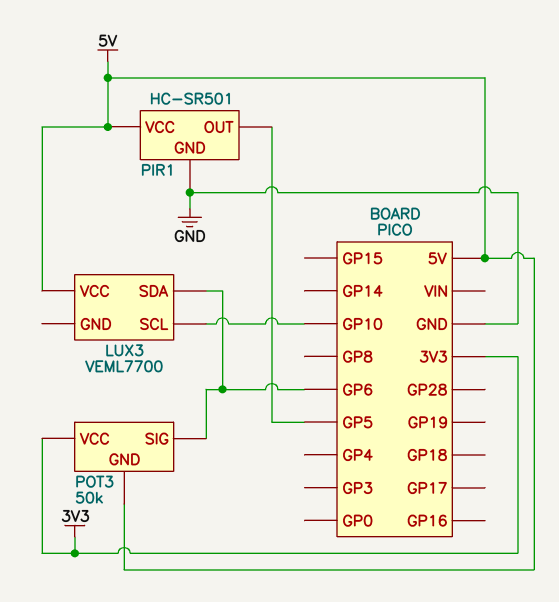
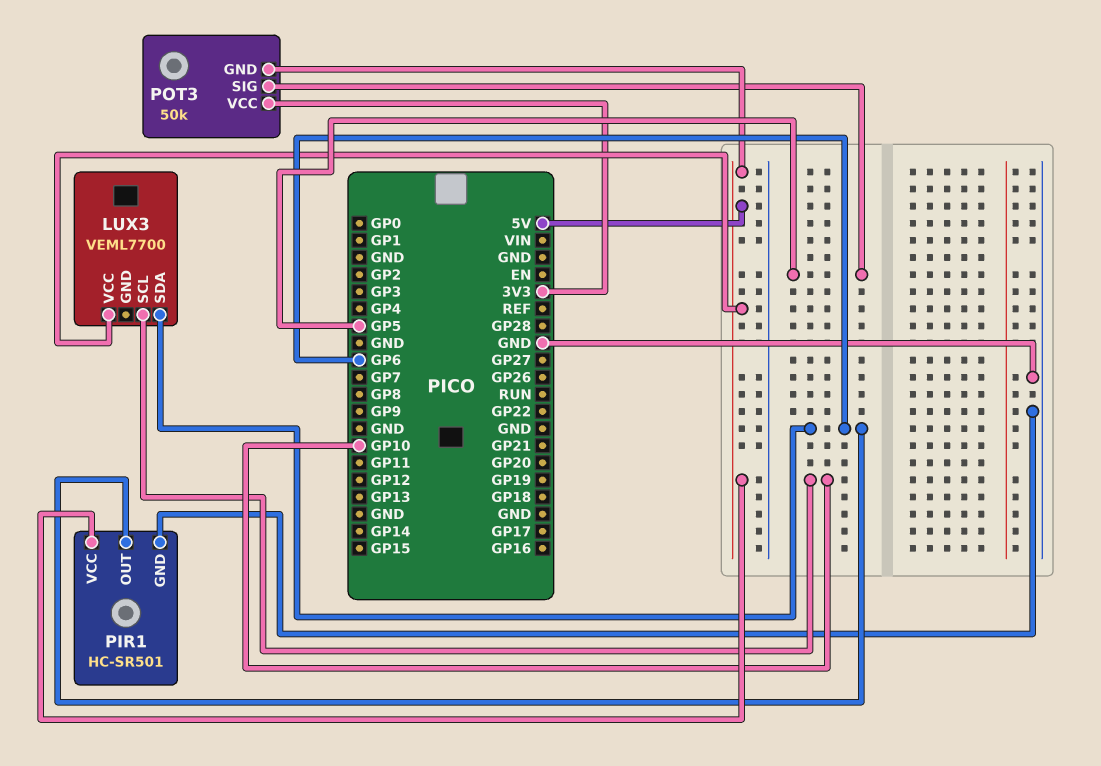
PIR1 pin OUT: GP5 -> GP6
POT3 pin SIG: GP6 -> GP5

